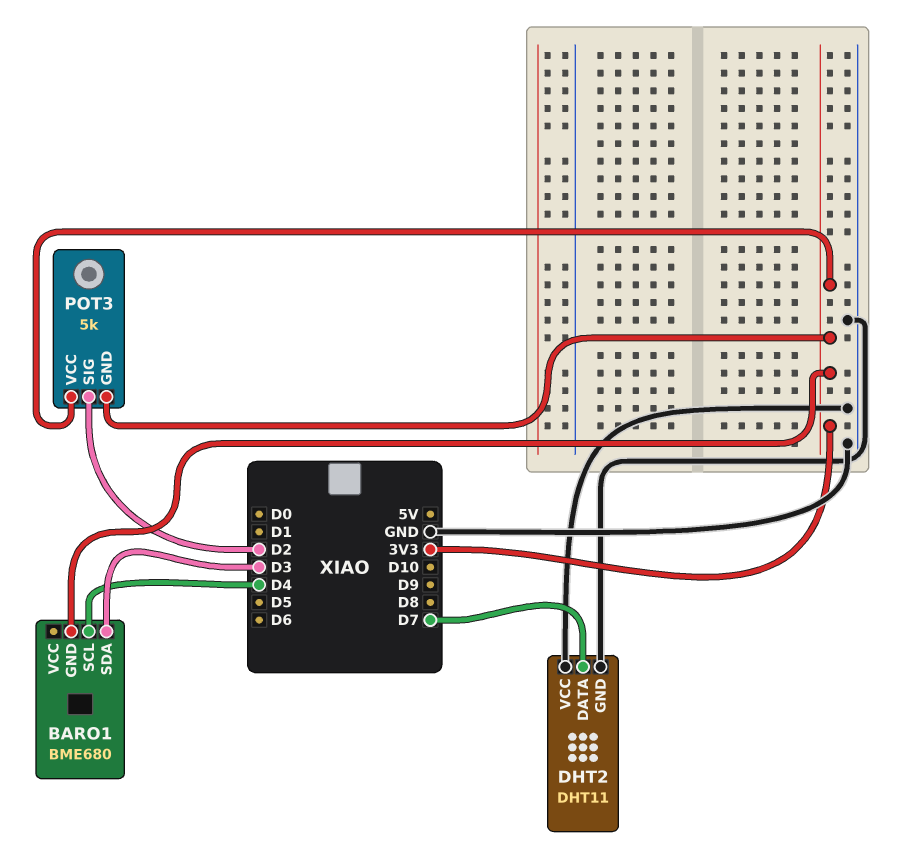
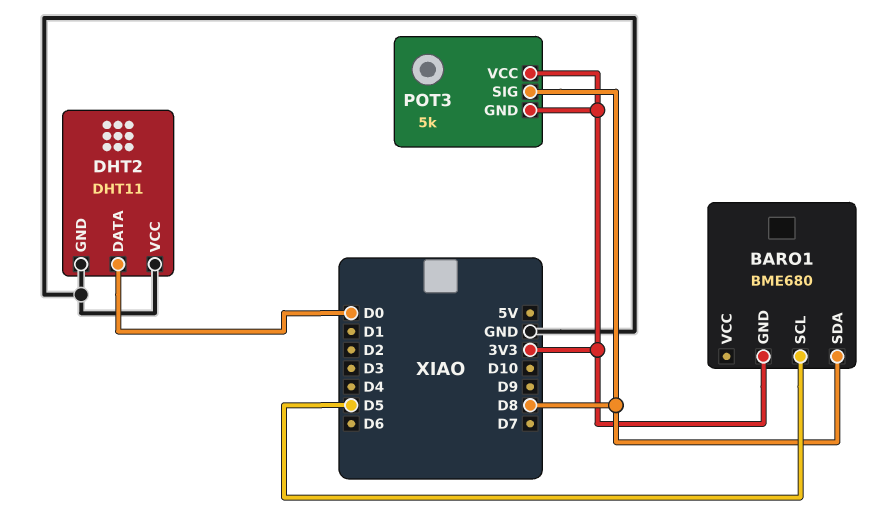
BARO1 pin SCL: D4 -> D5
BARO1 pin SDA: D3 -> D8
DHT2 pin DATA: D7 -> D0
POT3 pin SIG: D2 -> D8

